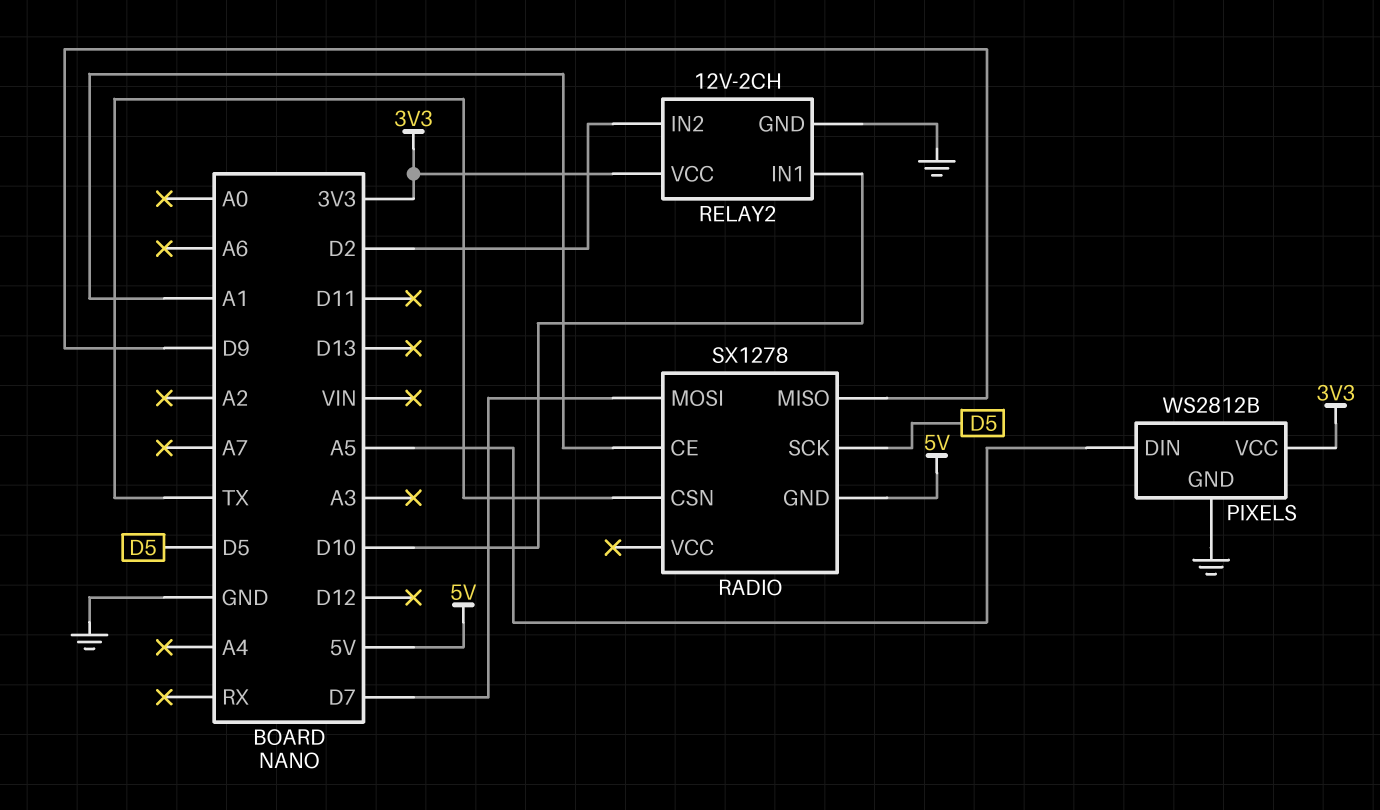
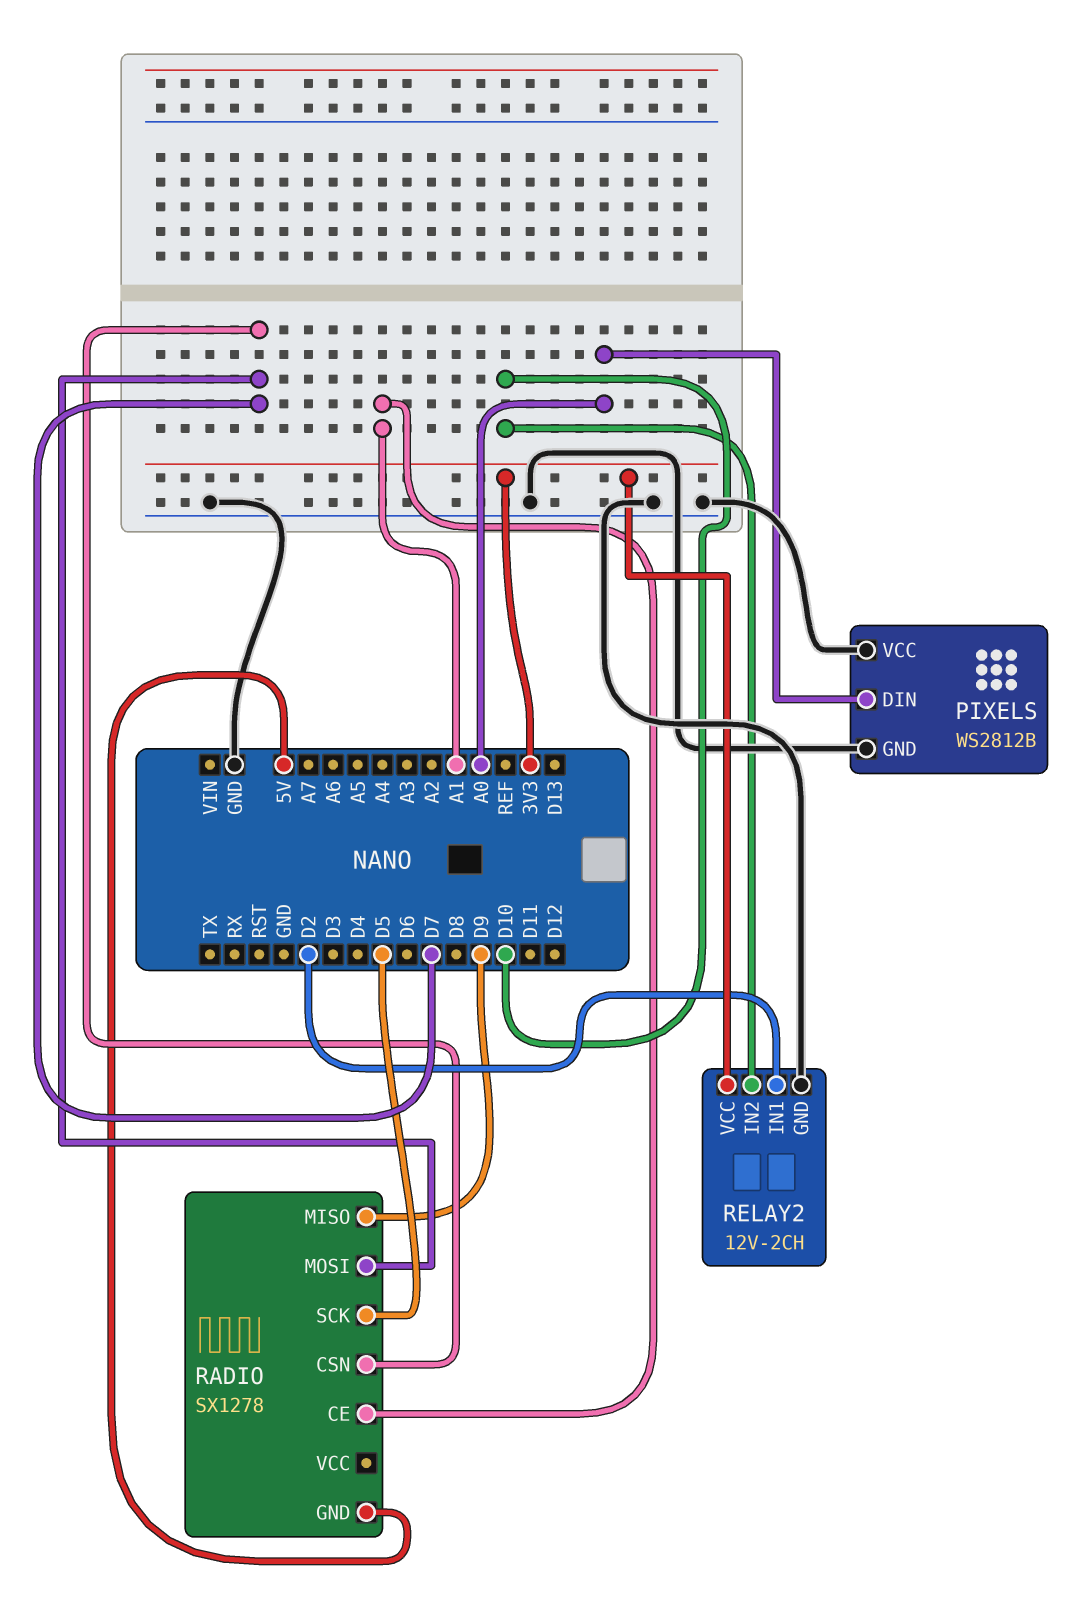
PIXELS pin DIN: A5 -> A0
PIXELS pin VCC: 3V3 -> GND
RADIO pin CSN: TX -> D7
RELAY2 pin IN1: D10 -> D2
RELAY2 pin IN2: D2 -> D10

